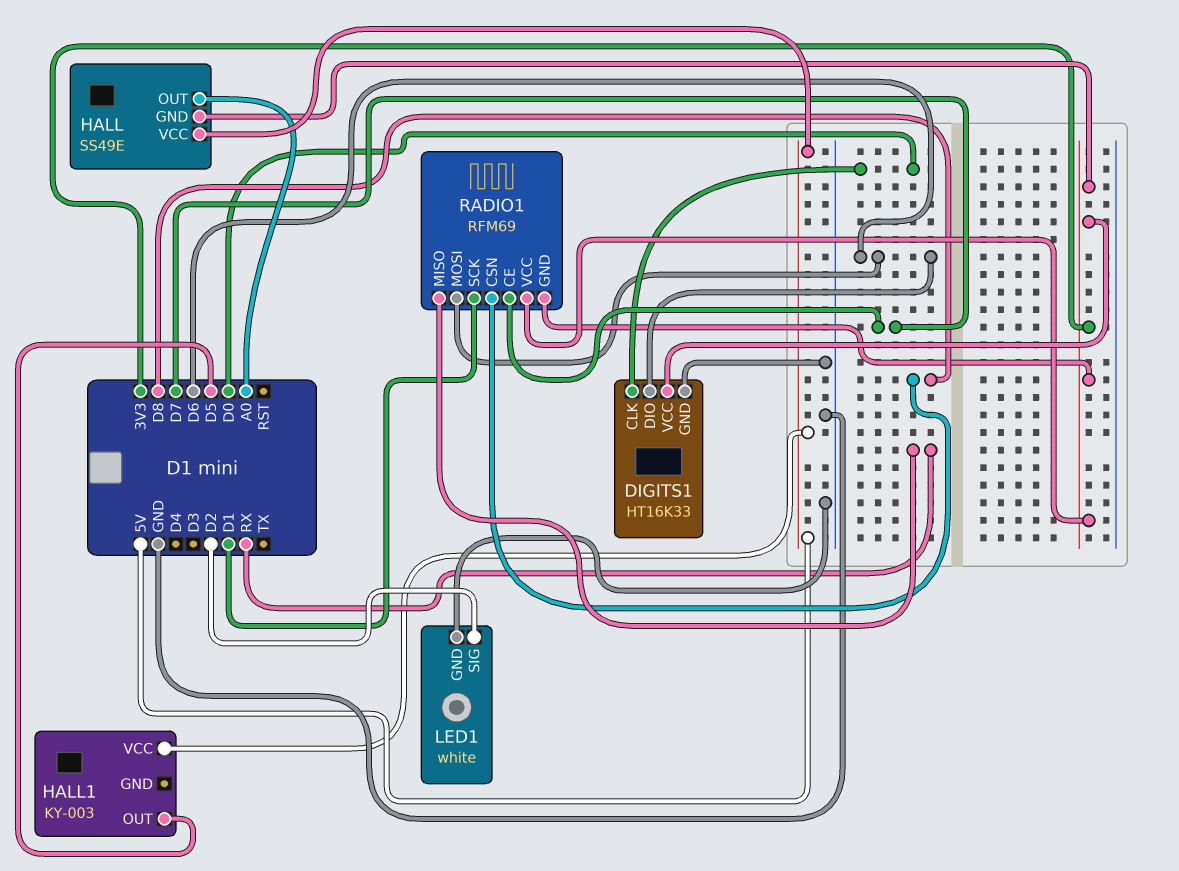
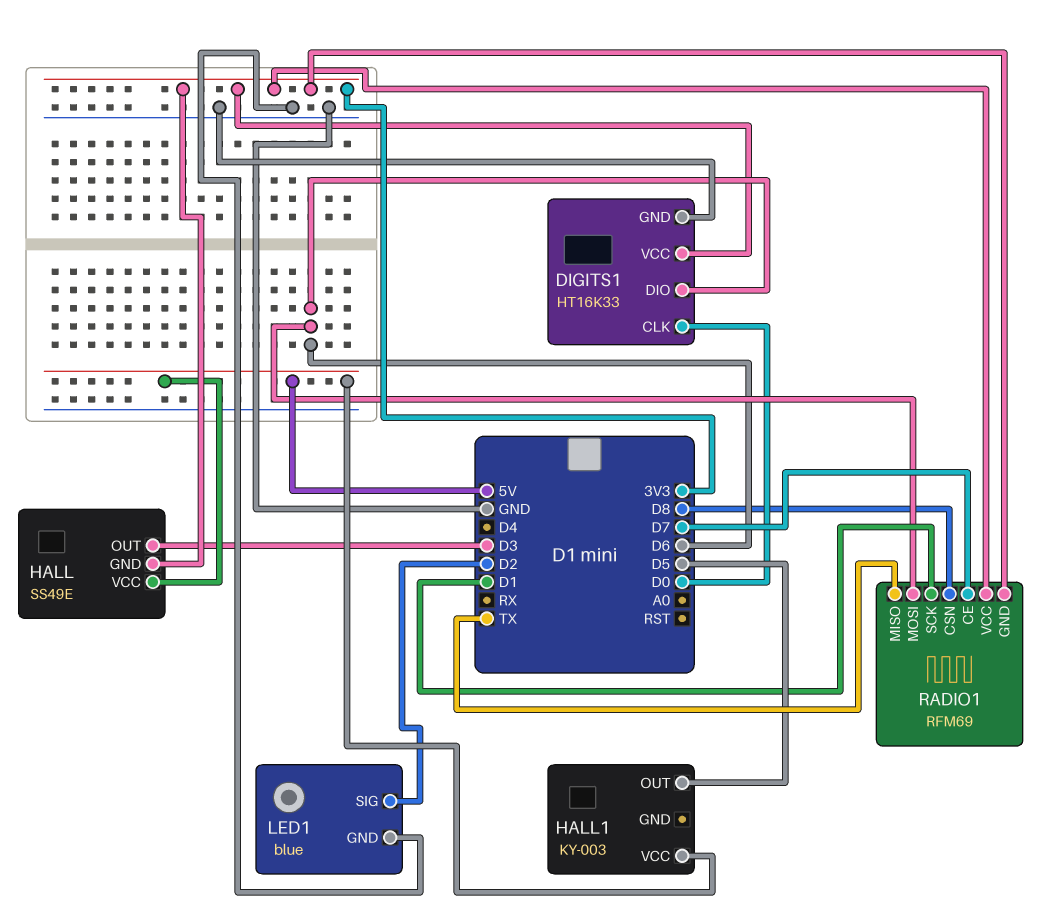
HALL pin OUT: A0 -> D3
LED1: white -> blue
RADIO1 pin MISO: RX -> TX

